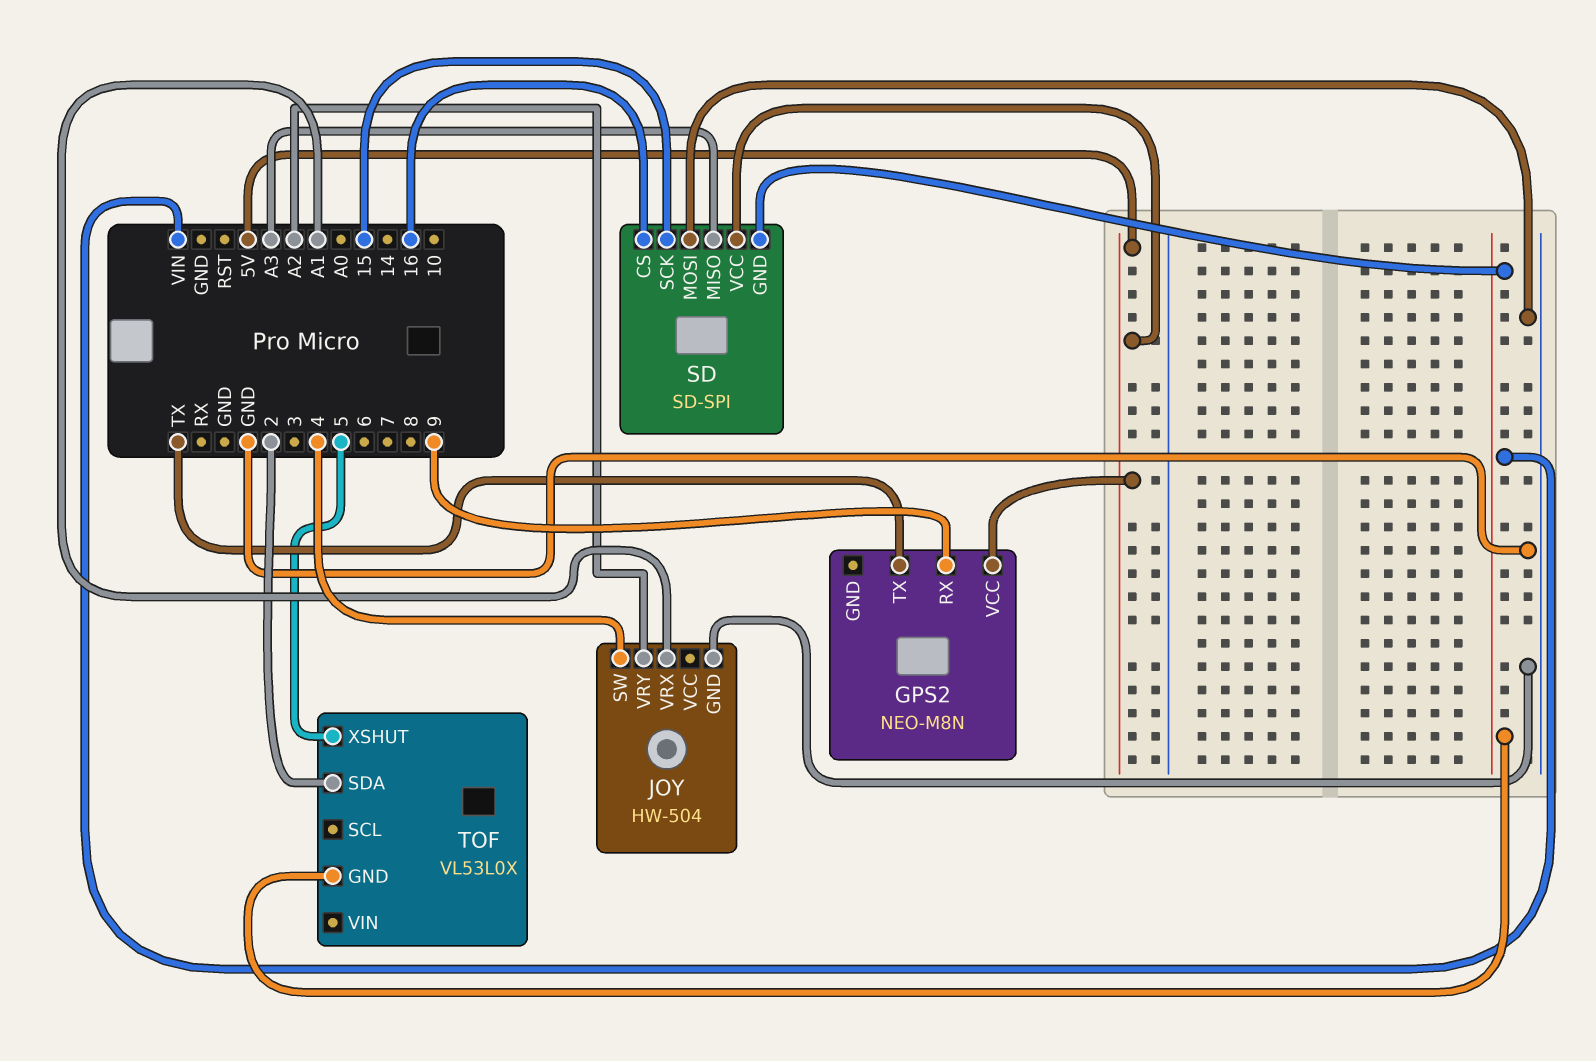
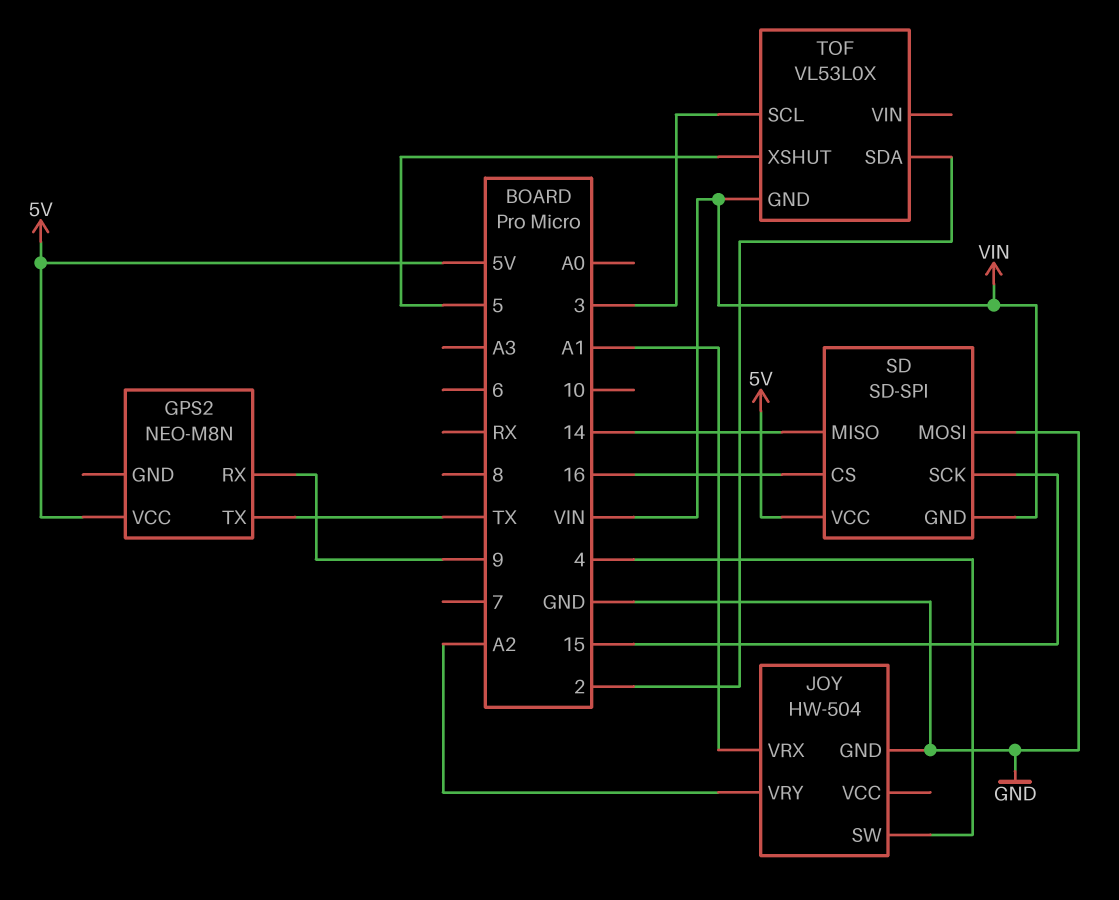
SD pin MISO: A3 -> 14
TOF pin SCL: none -> 3

